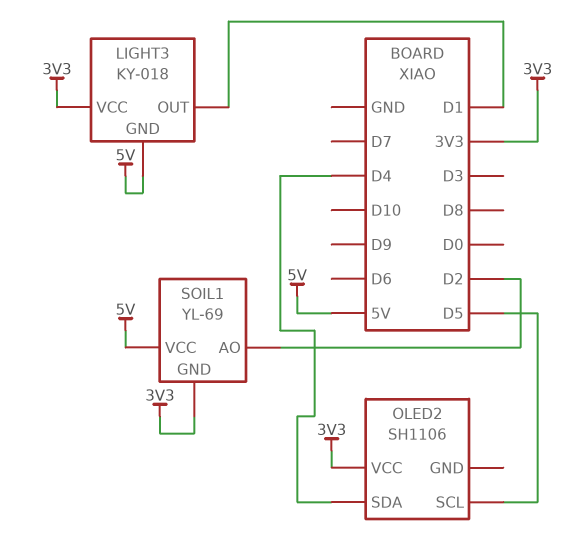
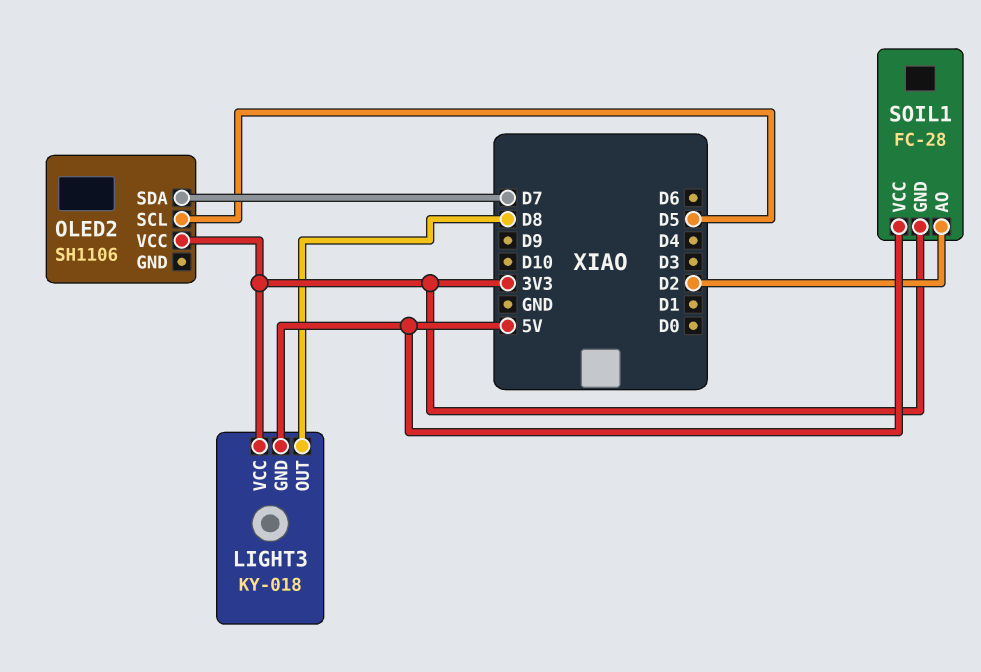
LIGHT3 pin OUT: D1 -> D8
OLED2 pin SDA: D4 -> D7
SOIL1: YL-69 -> FC-28

